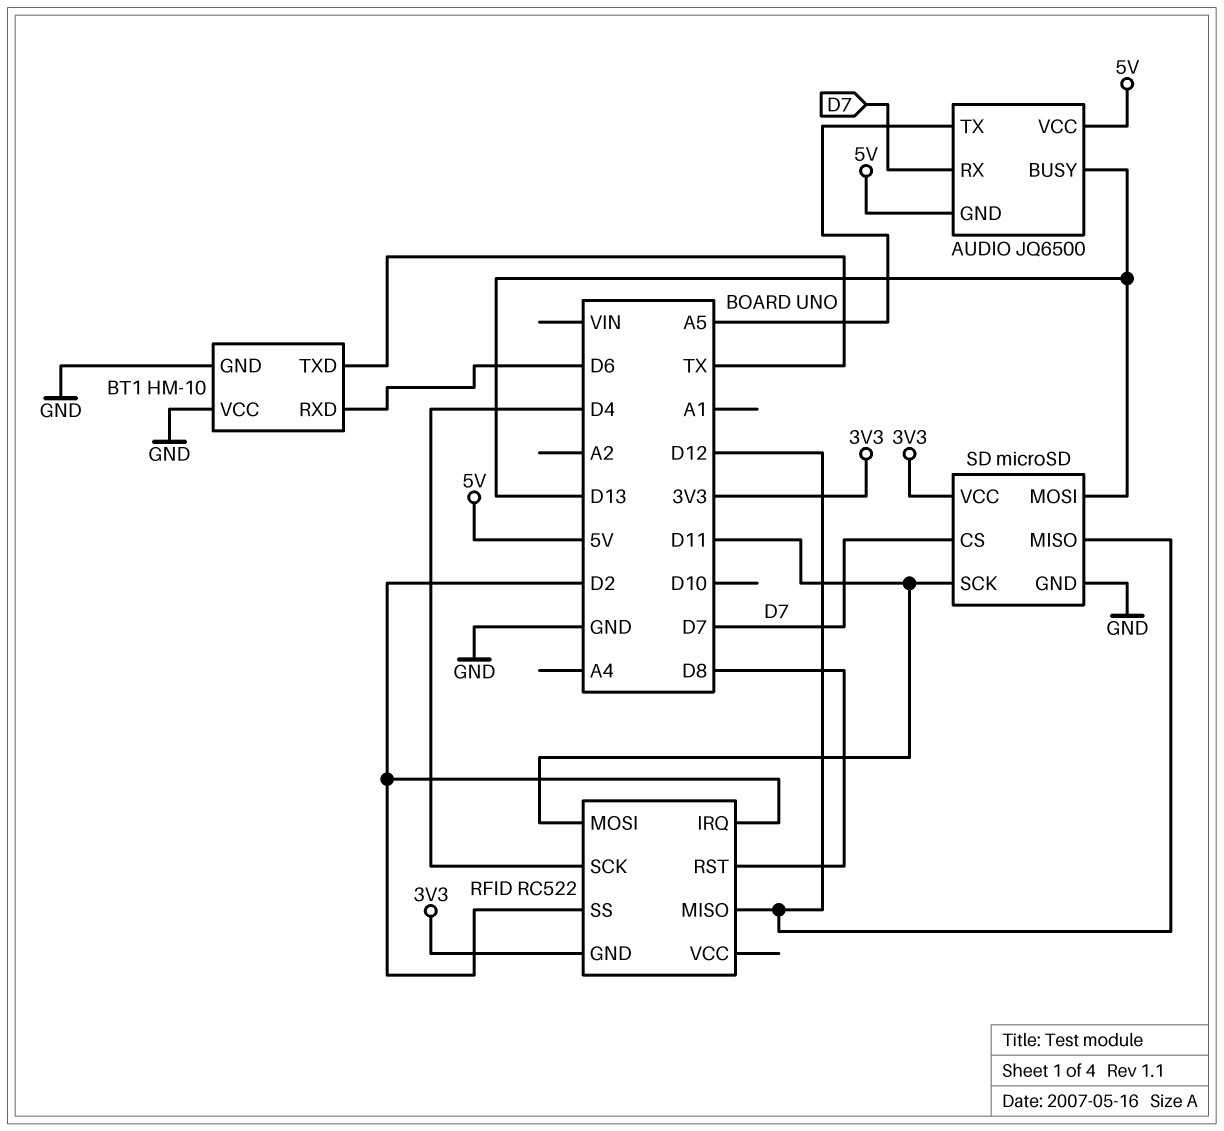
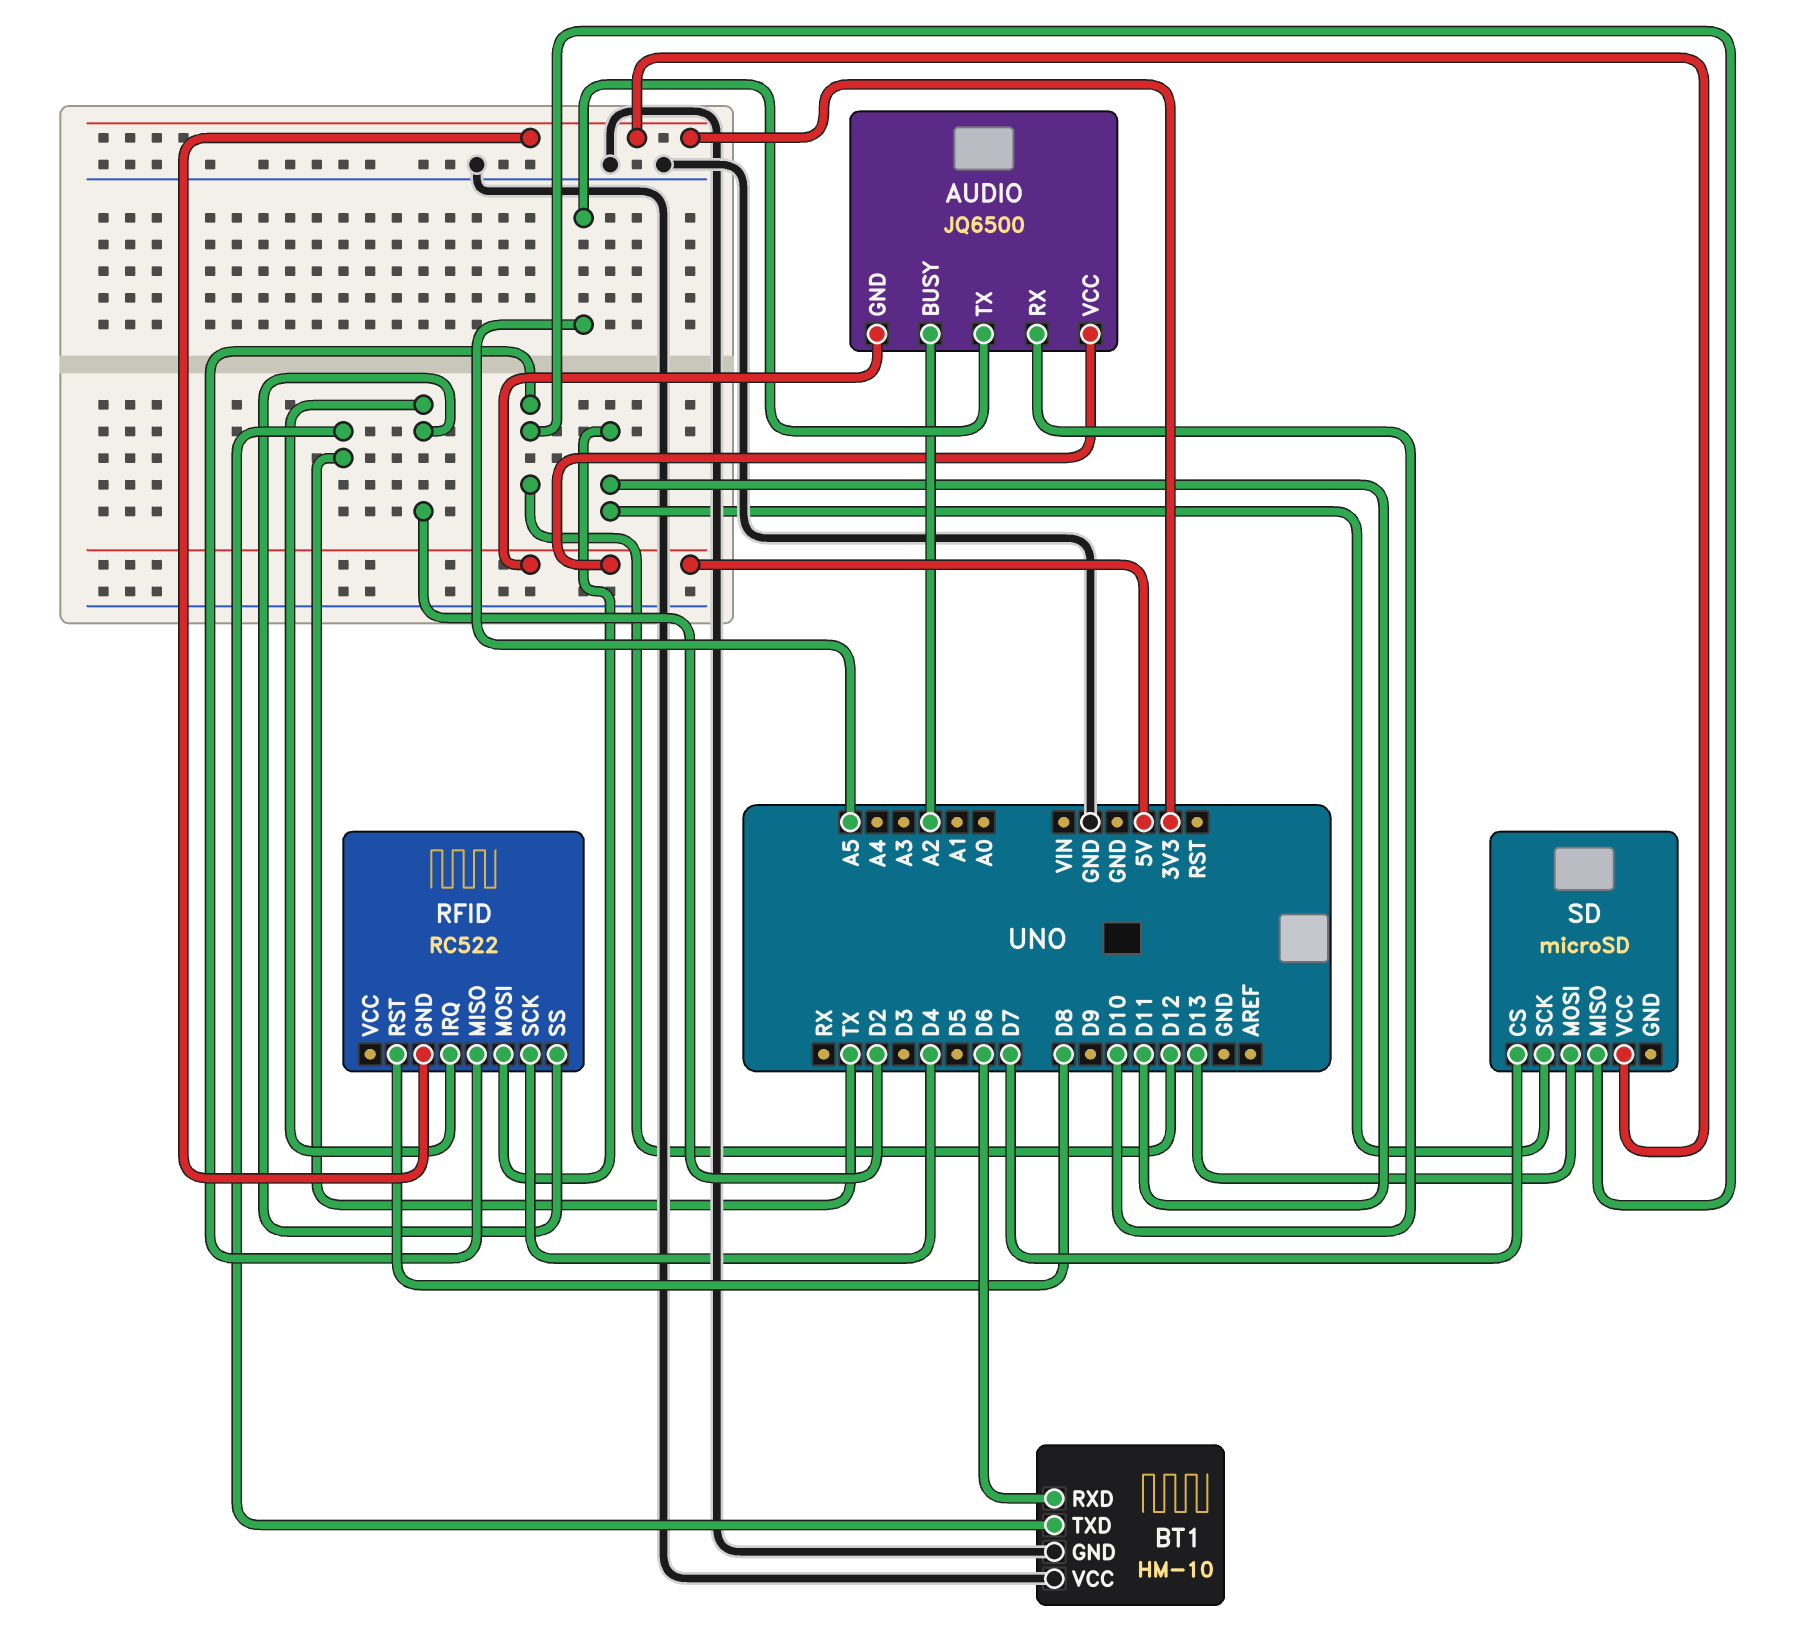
AUDIO pin BUSY: D13 -> A2
AUDIO pin RX: D7 -> D10
SD pin GND: GND -> none

